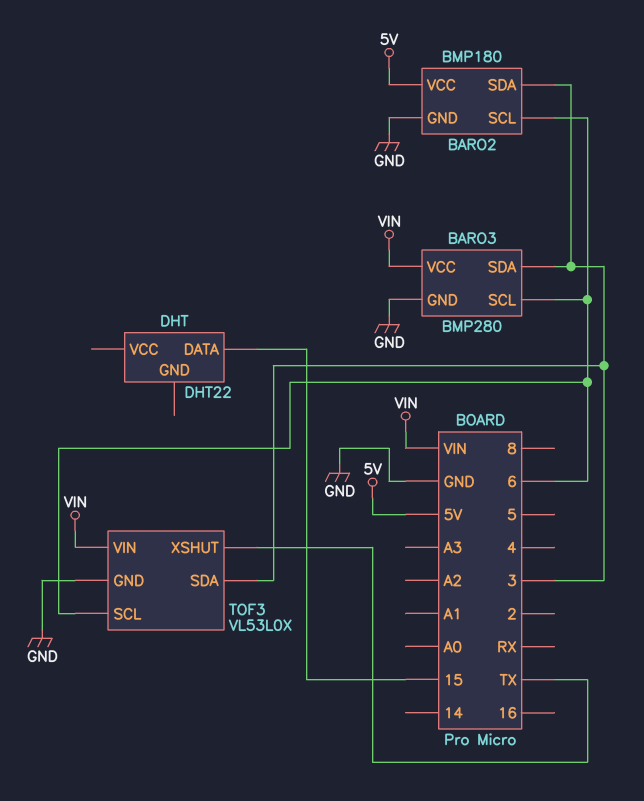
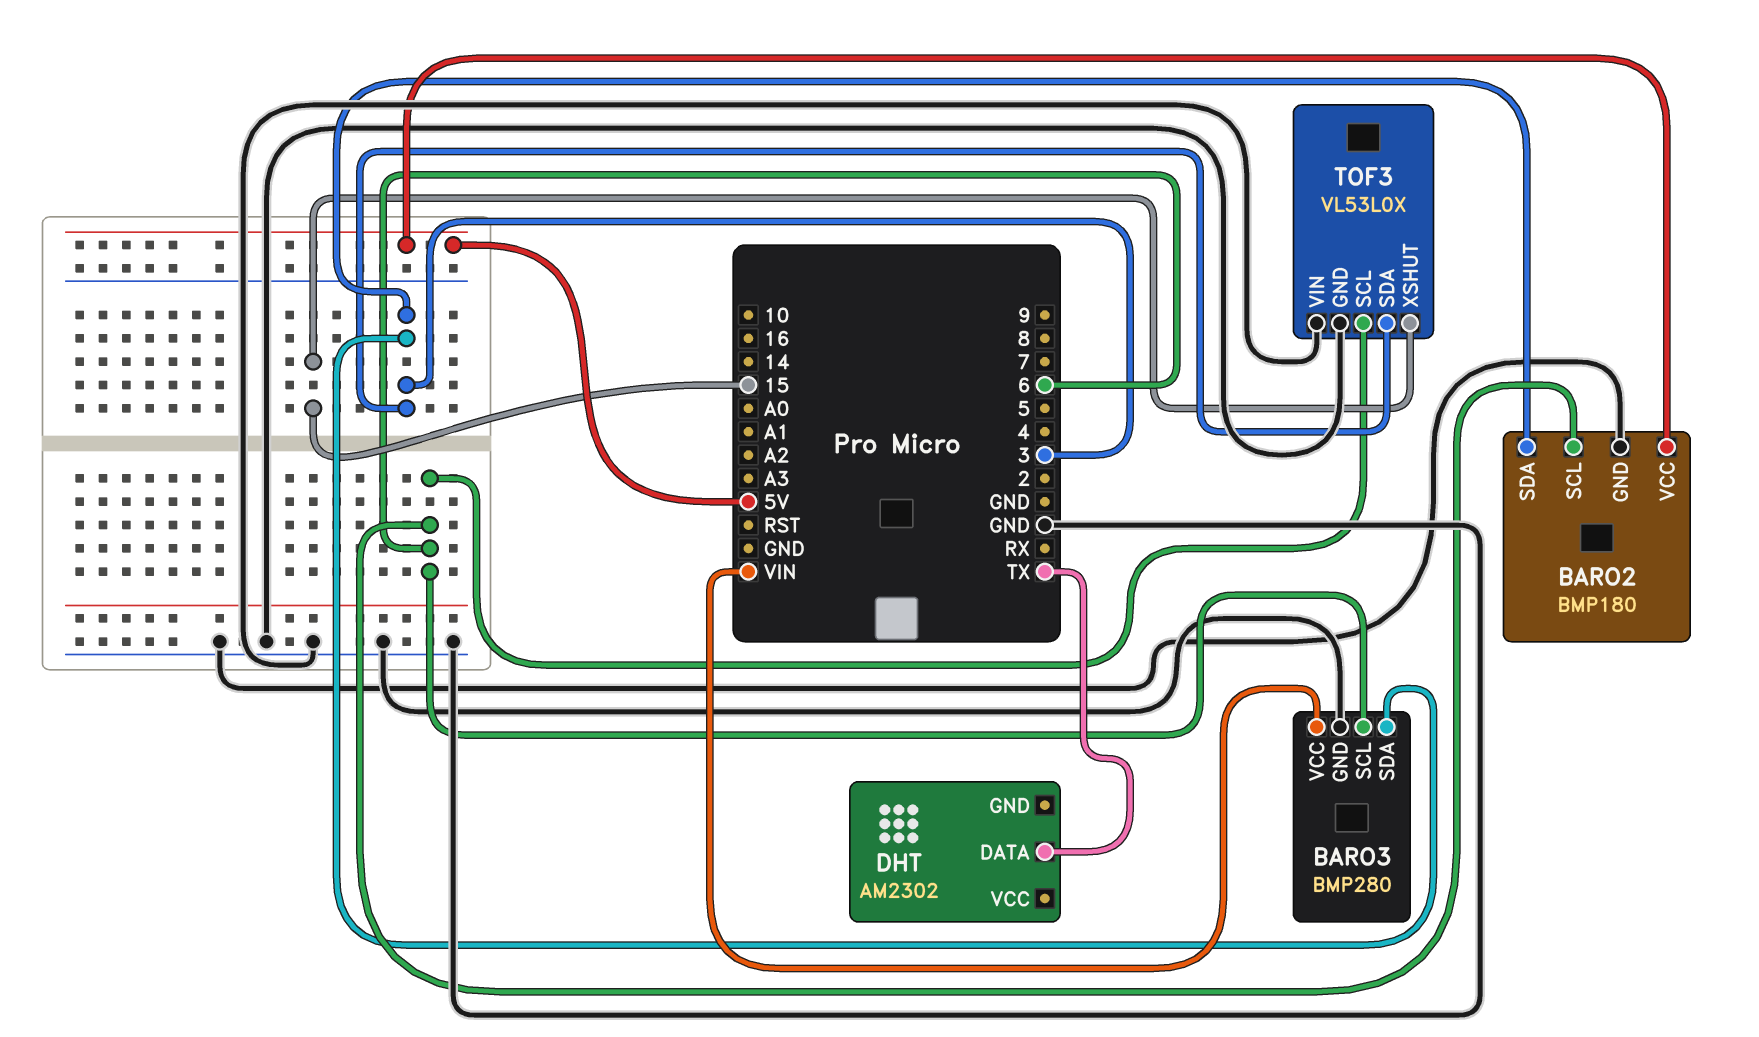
DHT: DHT22 -> AM2302
DHT pin DATA: 15 -> TX
TOF3 pin VIN: VIN -> GND
TOF3 pin XSHUT: TX -> 15

